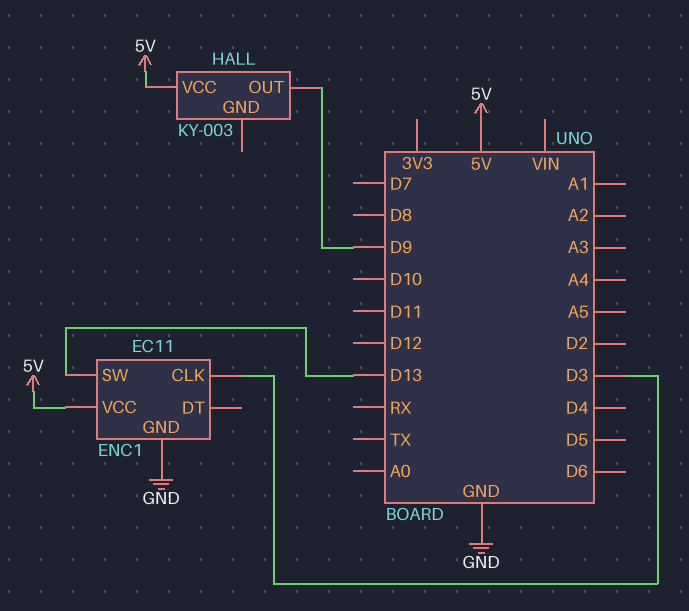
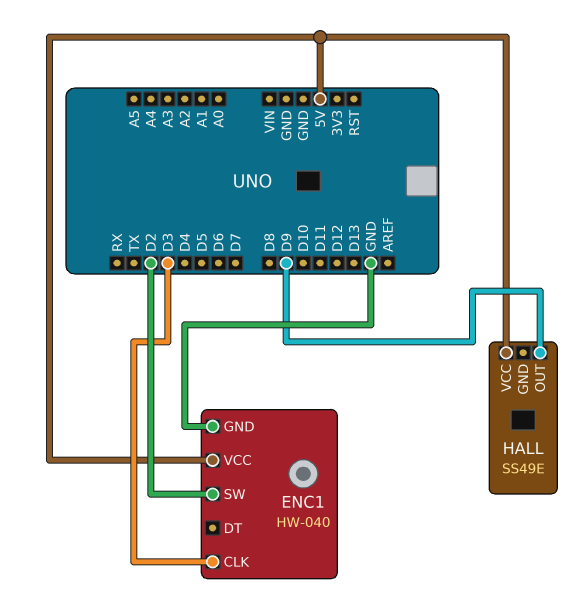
ENC1: EC11 -> HW-040
ENC1 pin SW: D13 -> D2
HALL: KY-003 -> SS49E

